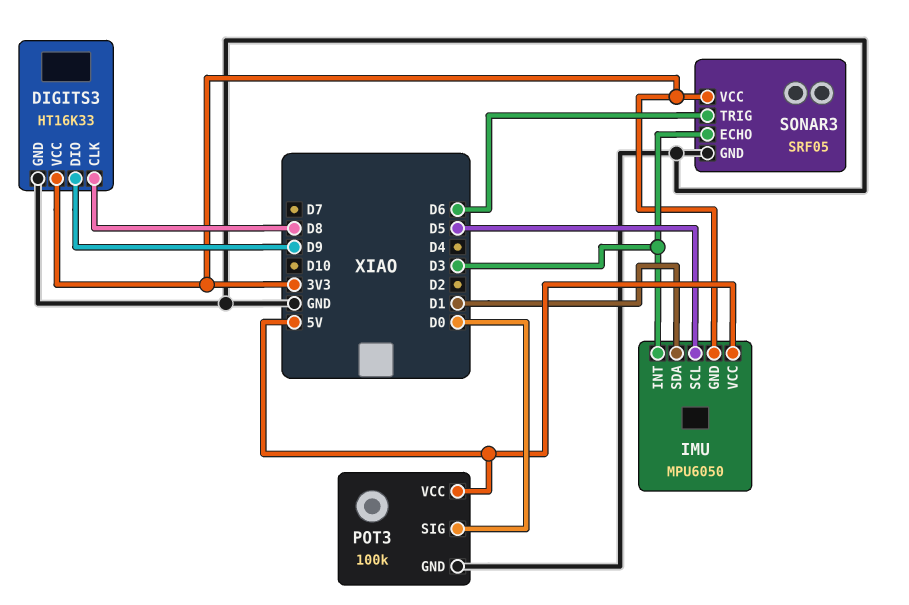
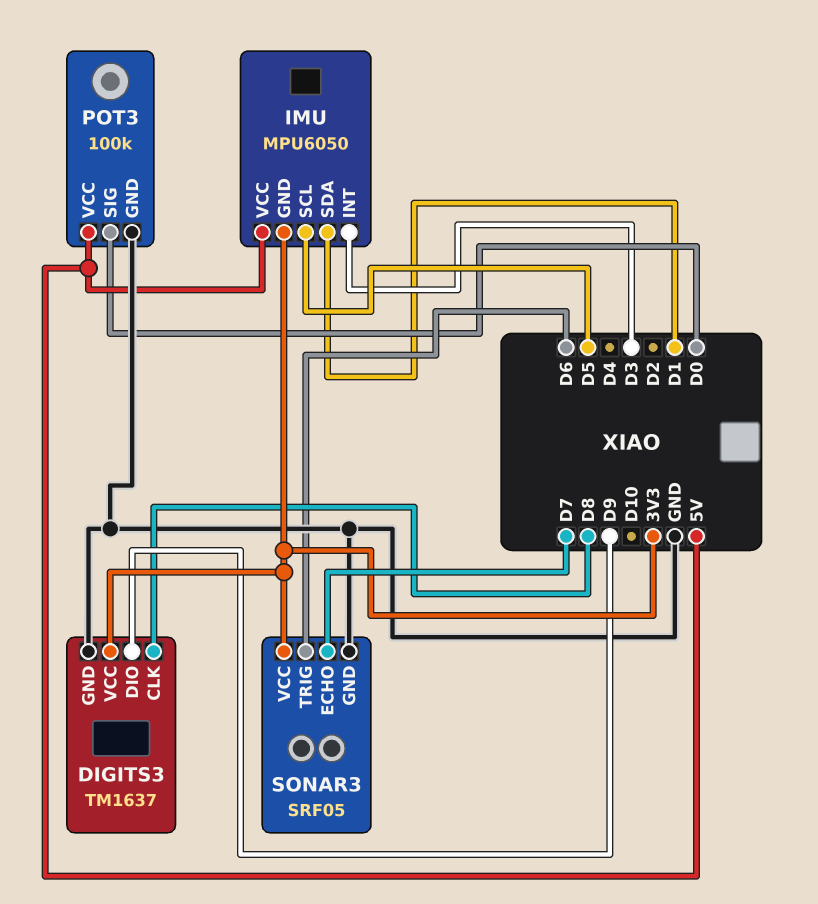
DIGITS3: HT16K33 -> TM1637
SONAR3 pin ECHO: D3 -> D7

